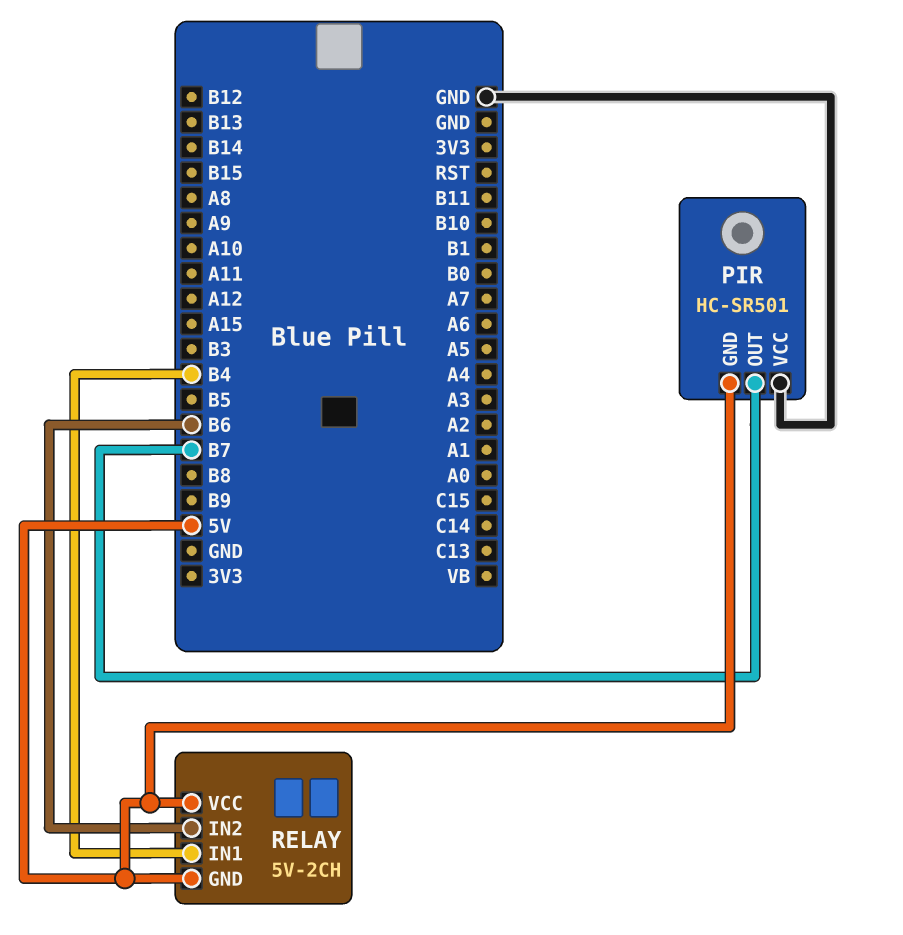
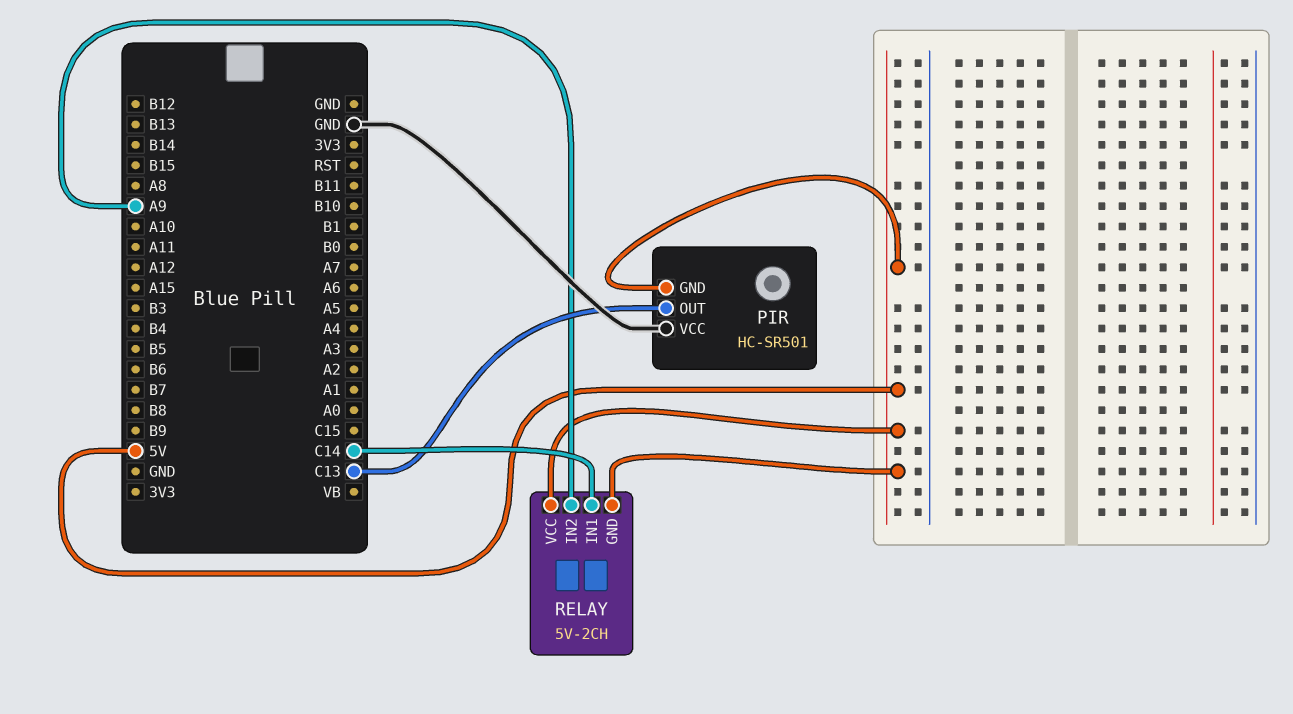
PIR pin OUT: B7 -> C13
RELAY pin IN1: B4 -> C14
RELAY pin IN2: B6 -> A9

